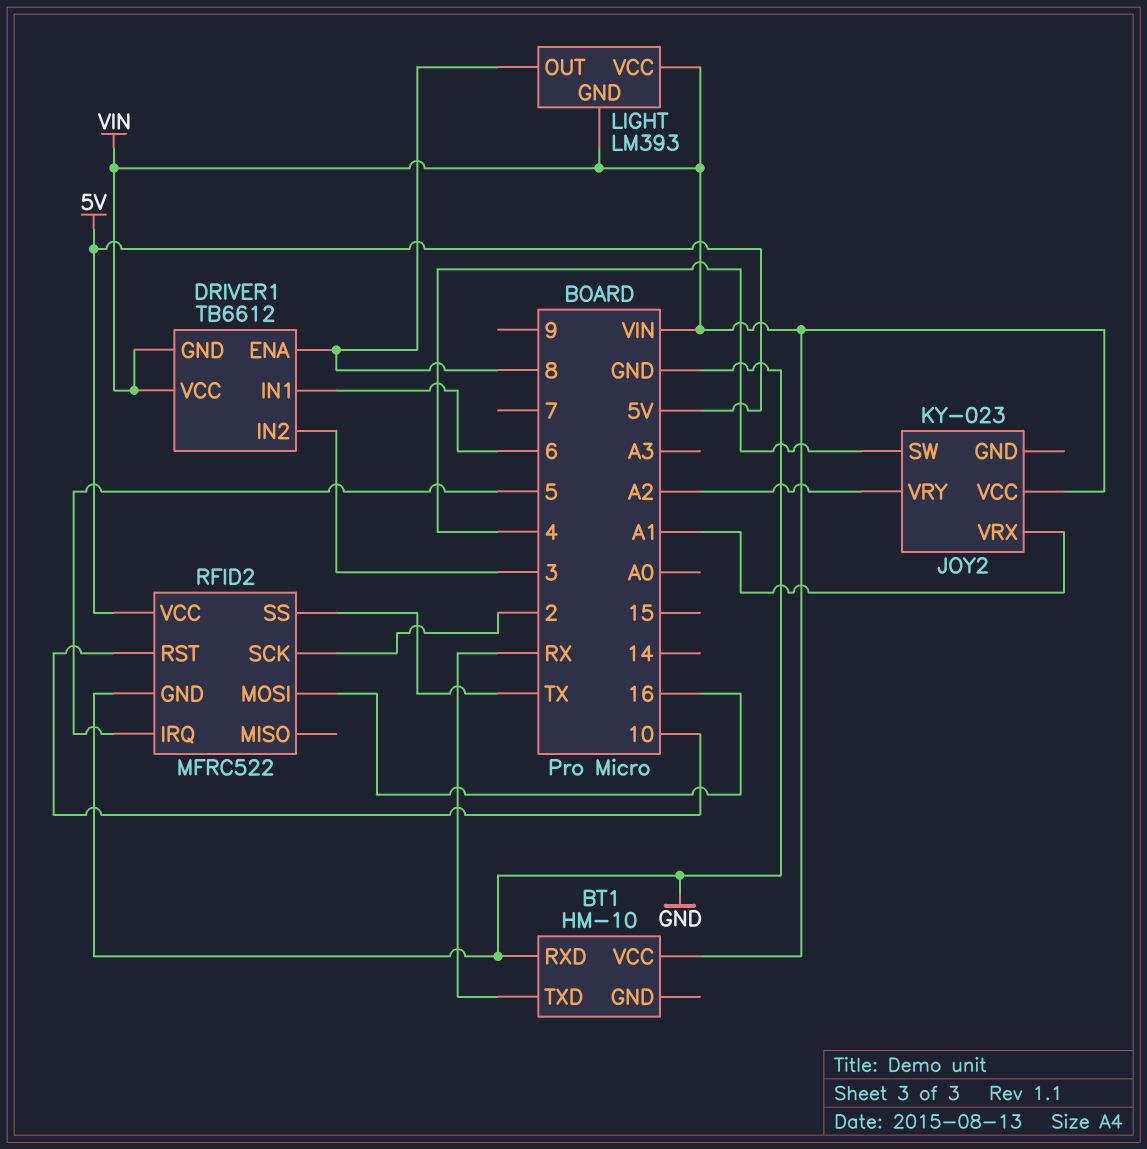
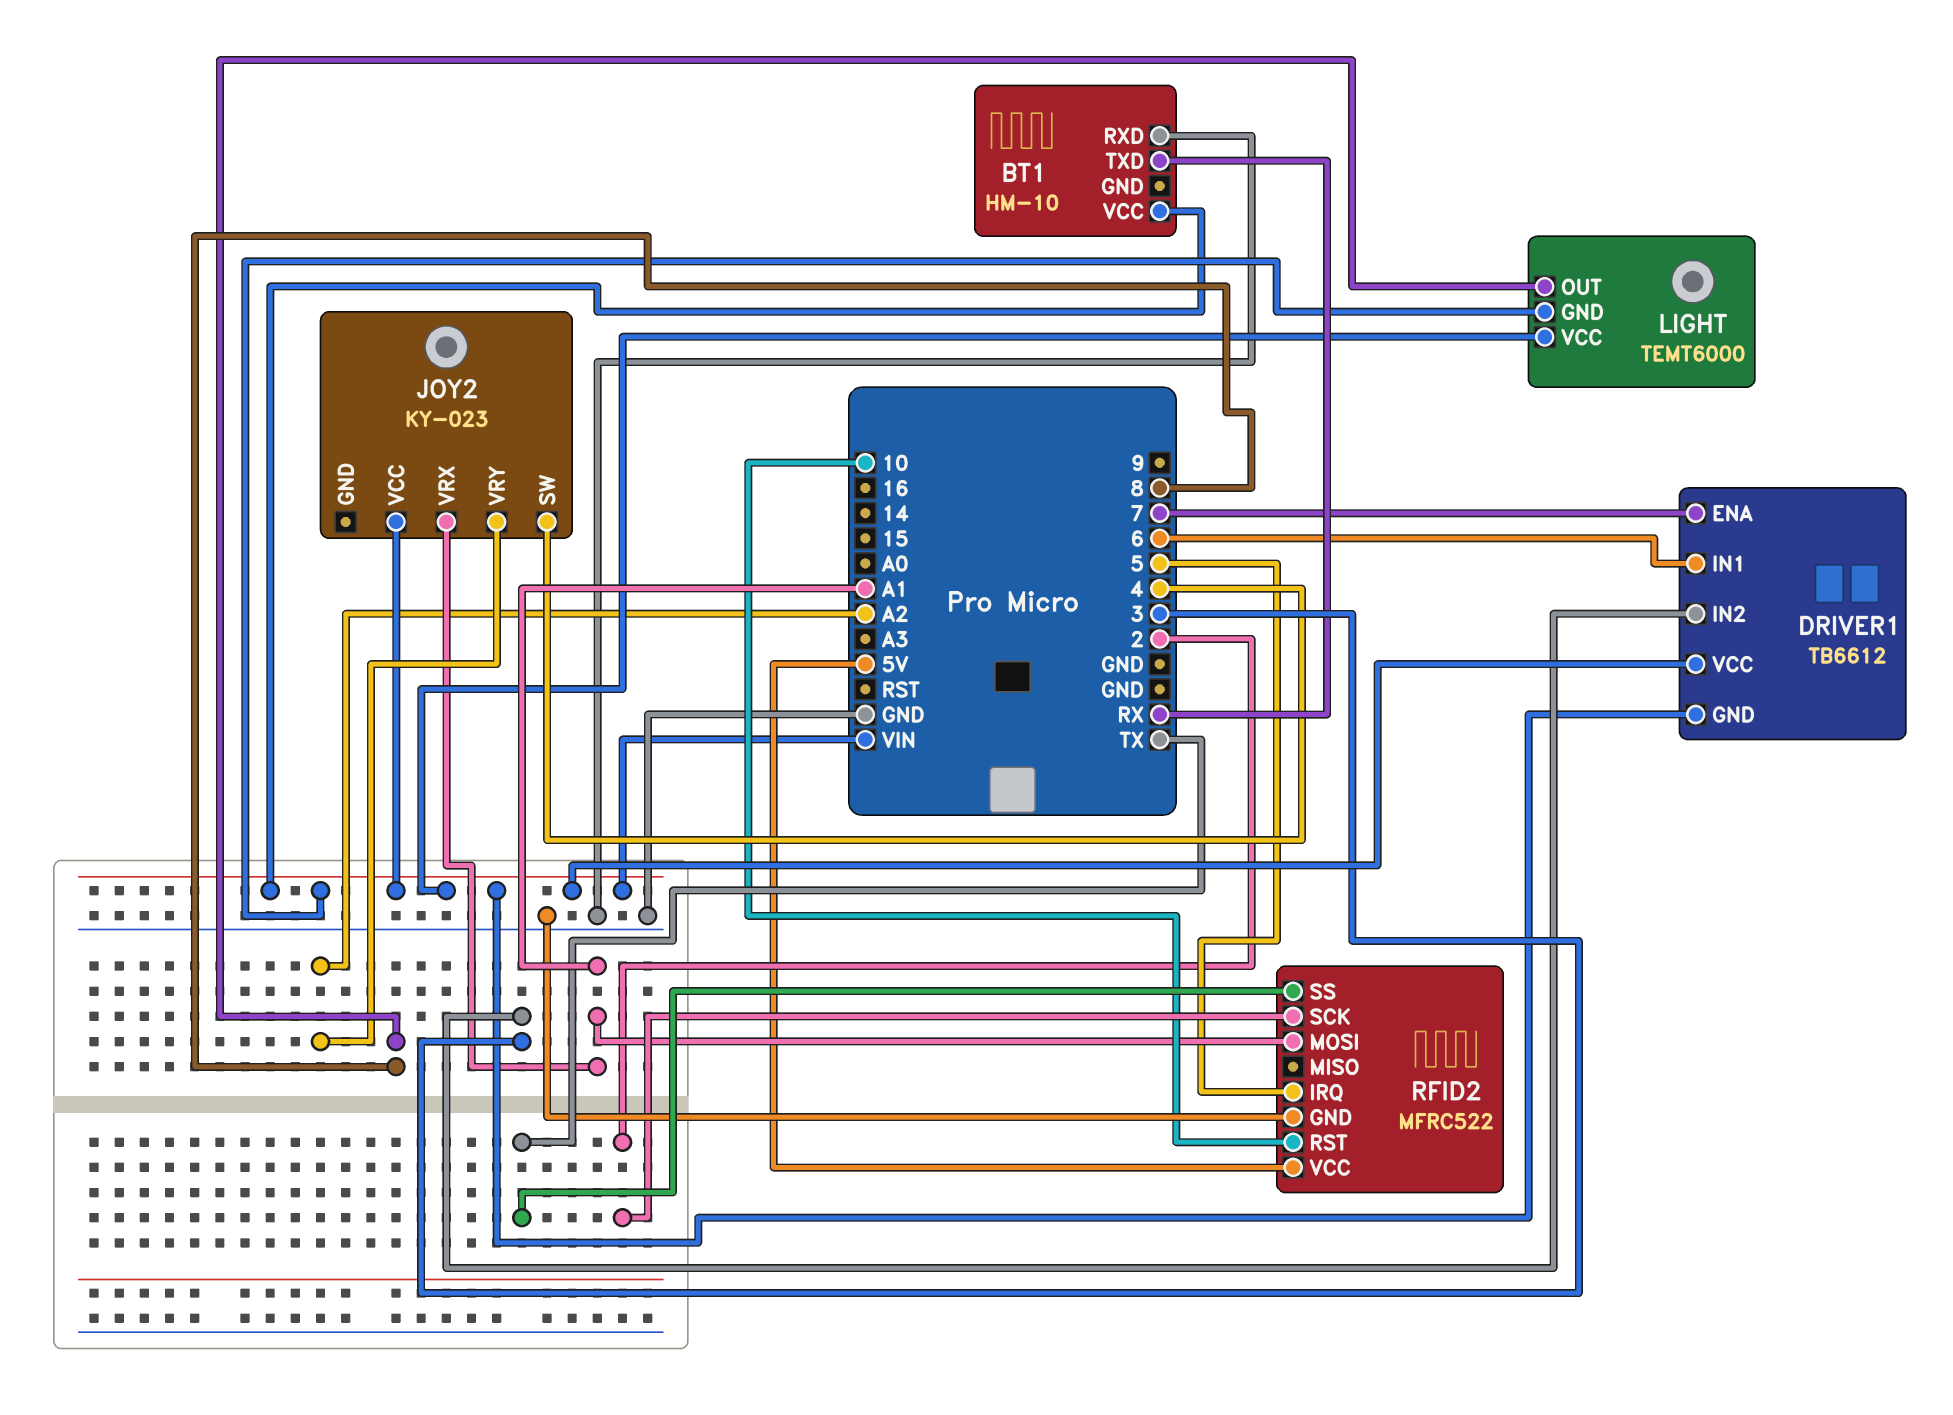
DRIVER1 pin ENA: 8 -> 7
LIGHT: LM393 -> TEMT6000
RFID2 pin MOSI: 16 -> A1

